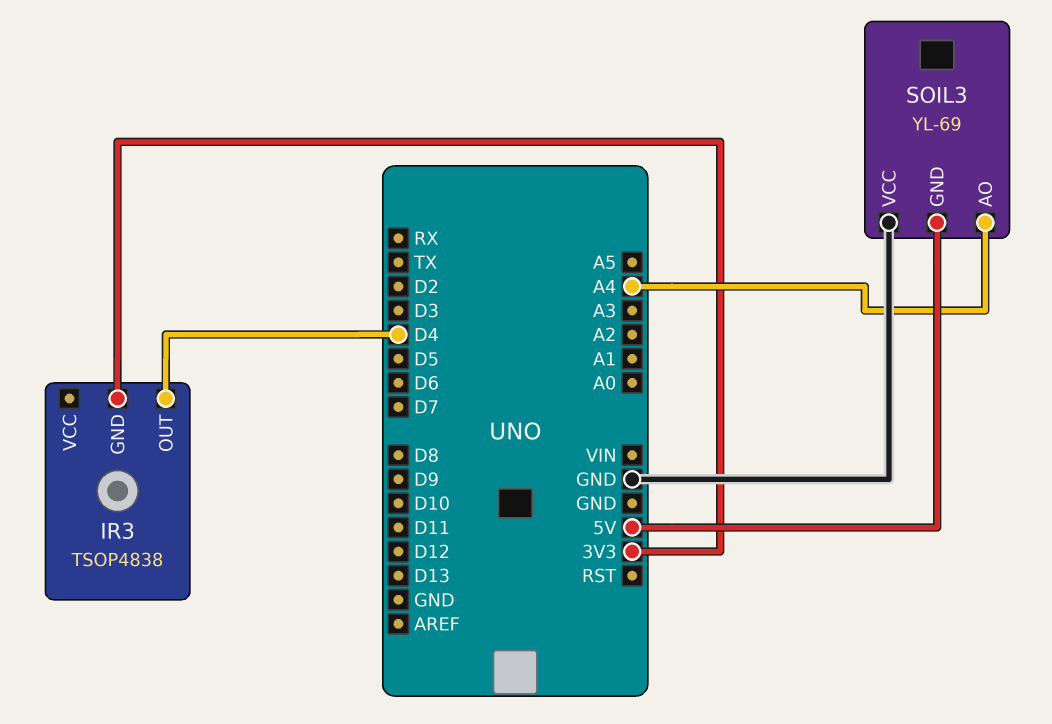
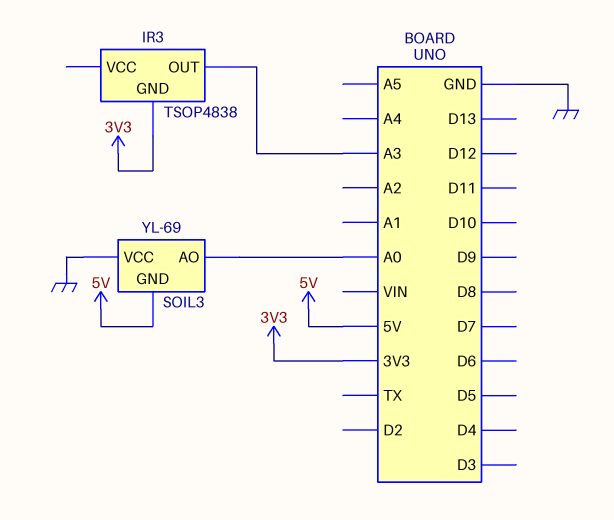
IR3 pin OUT: D4 -> A3
SOIL3 pin AO: A4 -> A0

